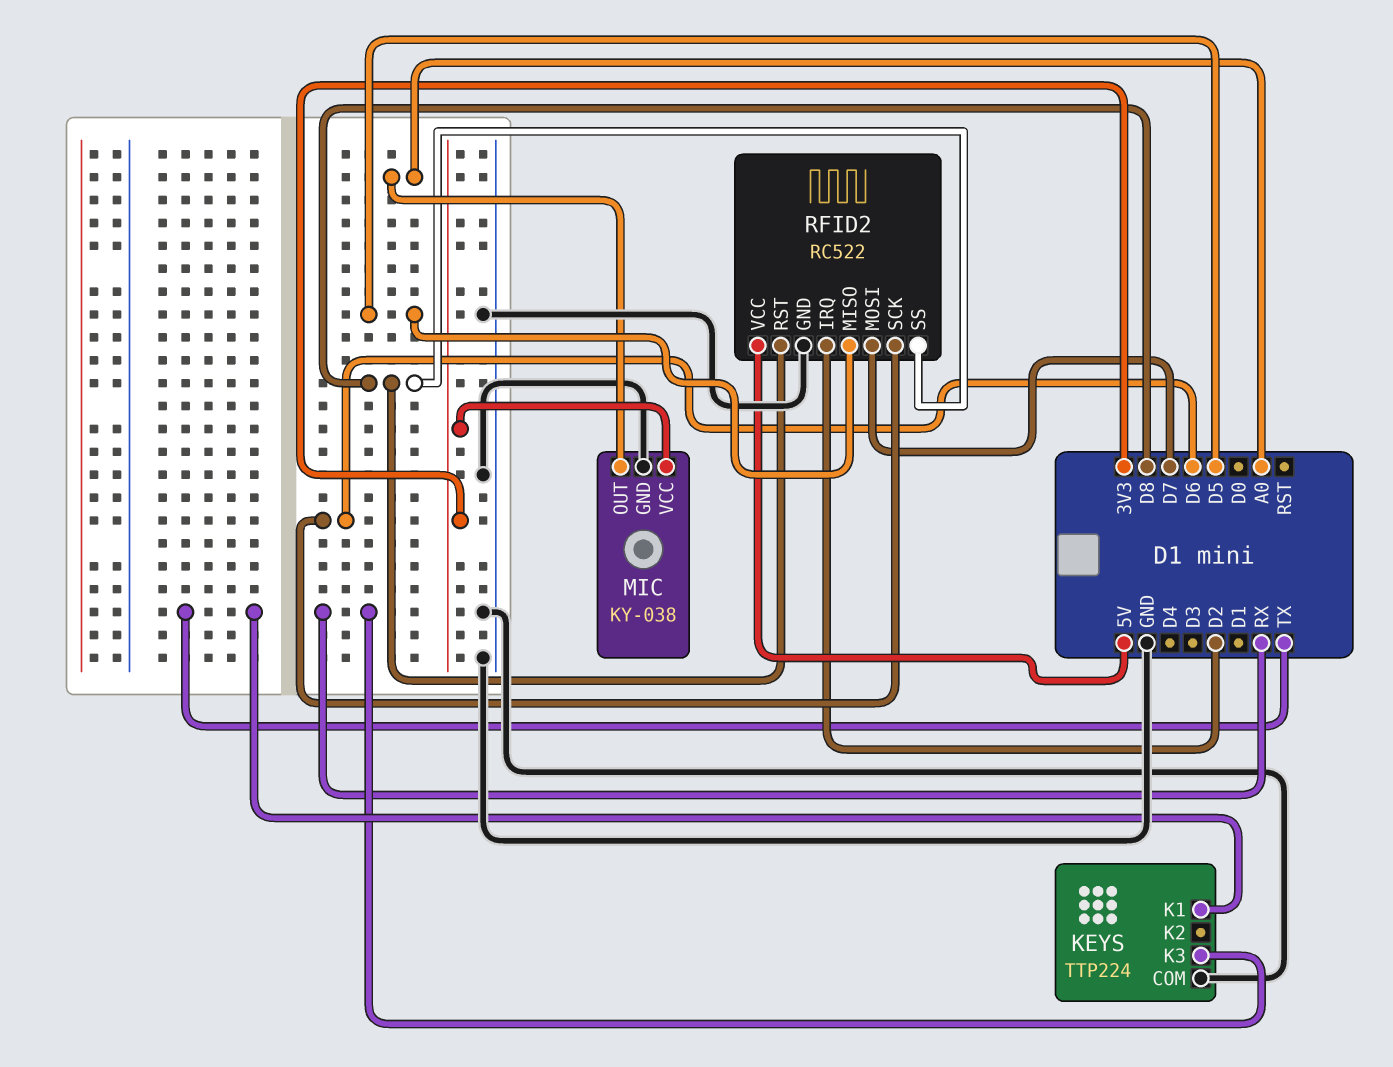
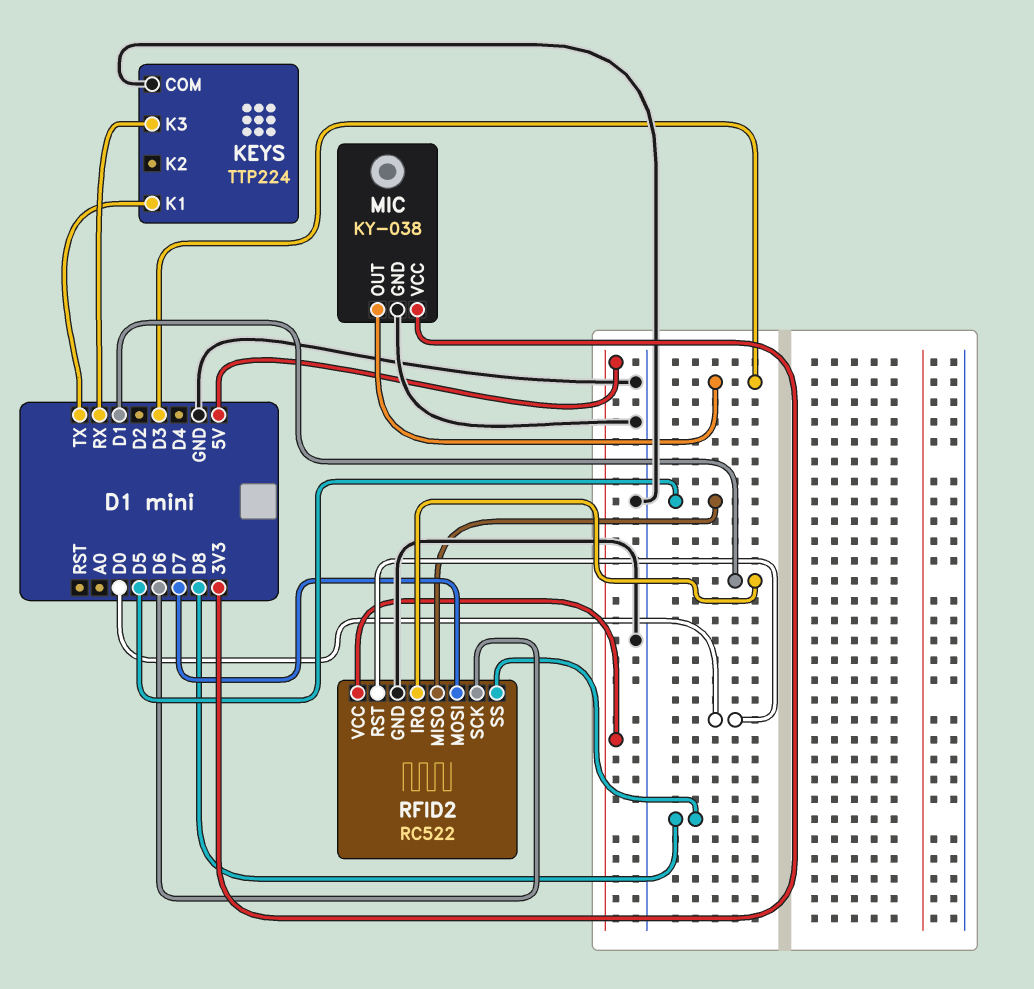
MIC pin OUT: A0 -> D3
RFID2 pin IRQ: D2 -> D1
RFID2 pin RST: D8 -> D0

